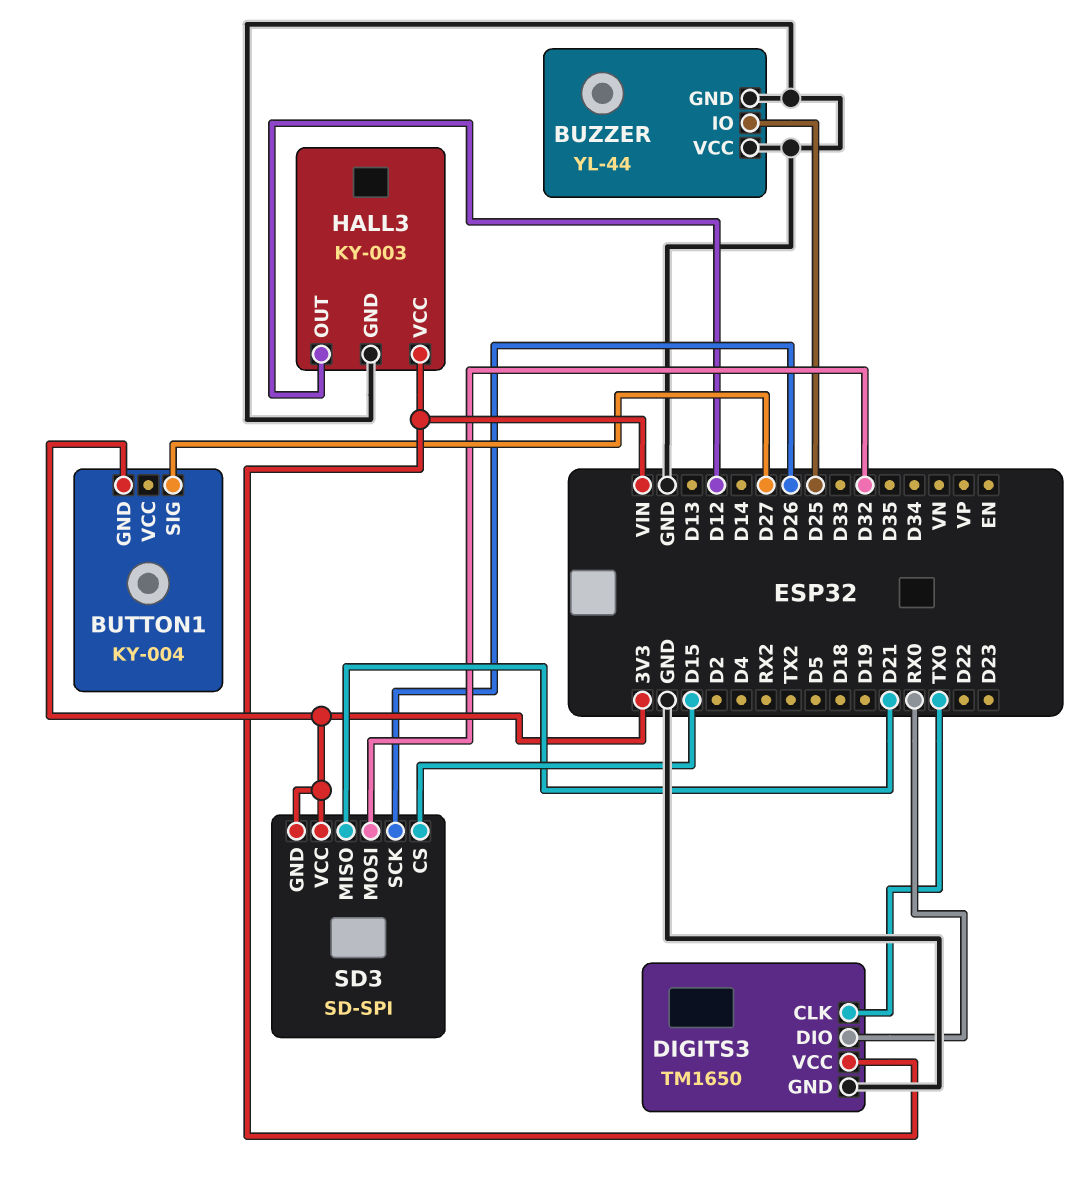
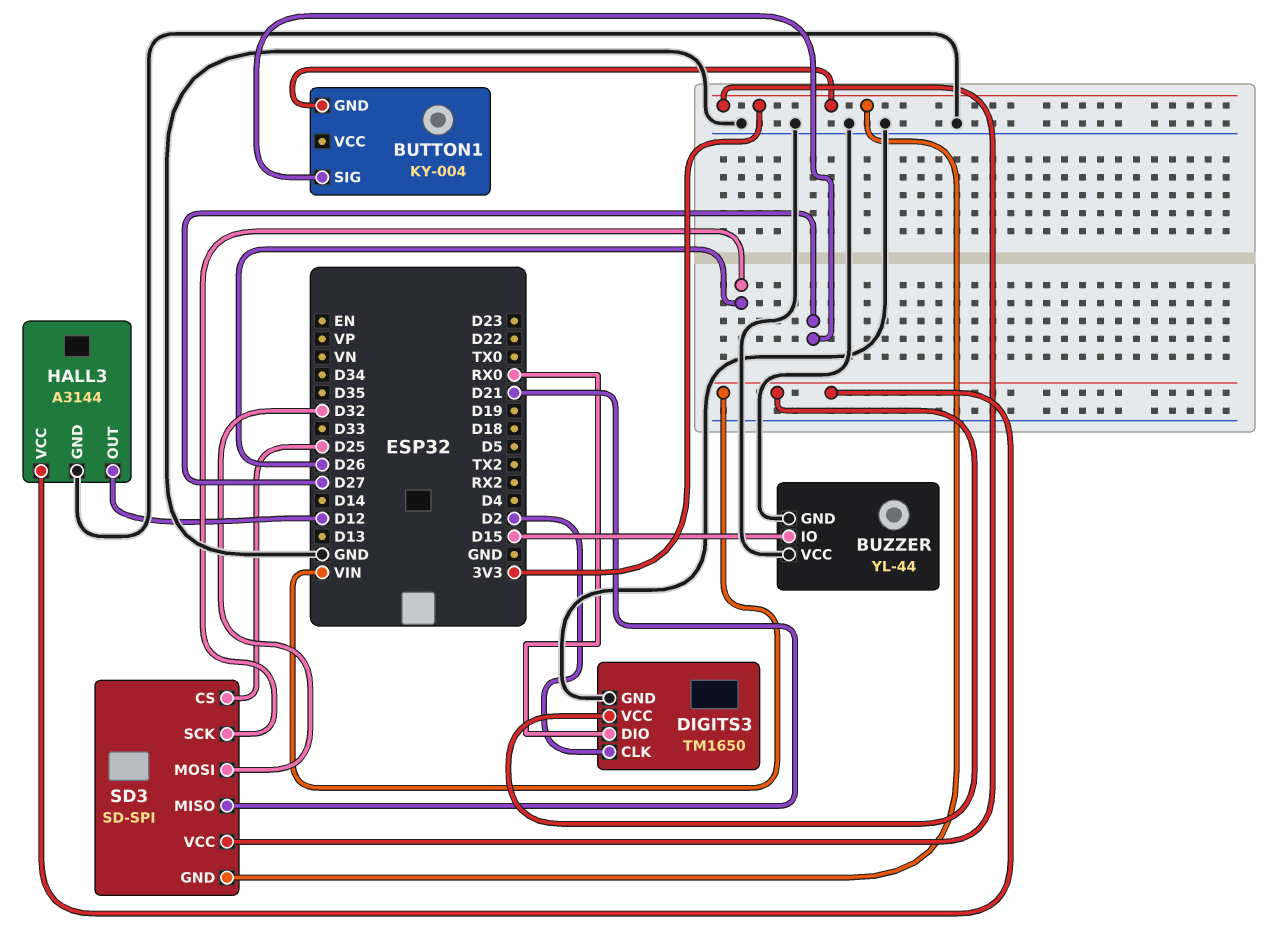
BUZZER pin IO: D25 -> D15
DIGITS3 pin CLK: TX0 -> D2
HALL3: KY-003 -> A3144
SD3 pin CS: D15 -> D25

